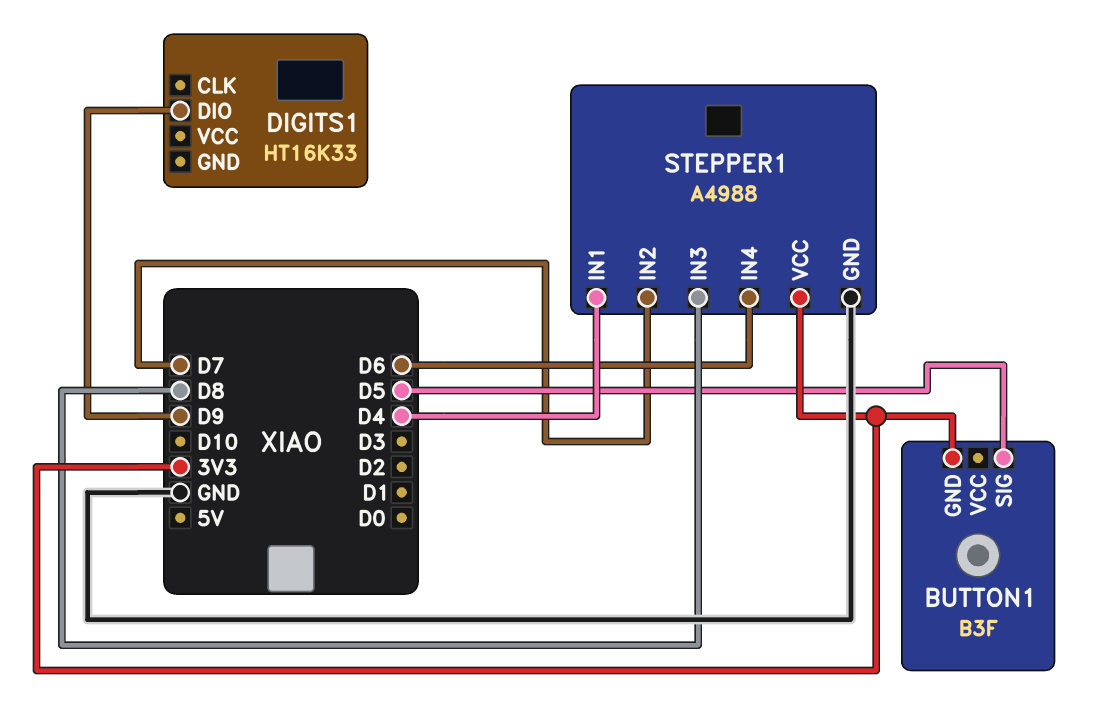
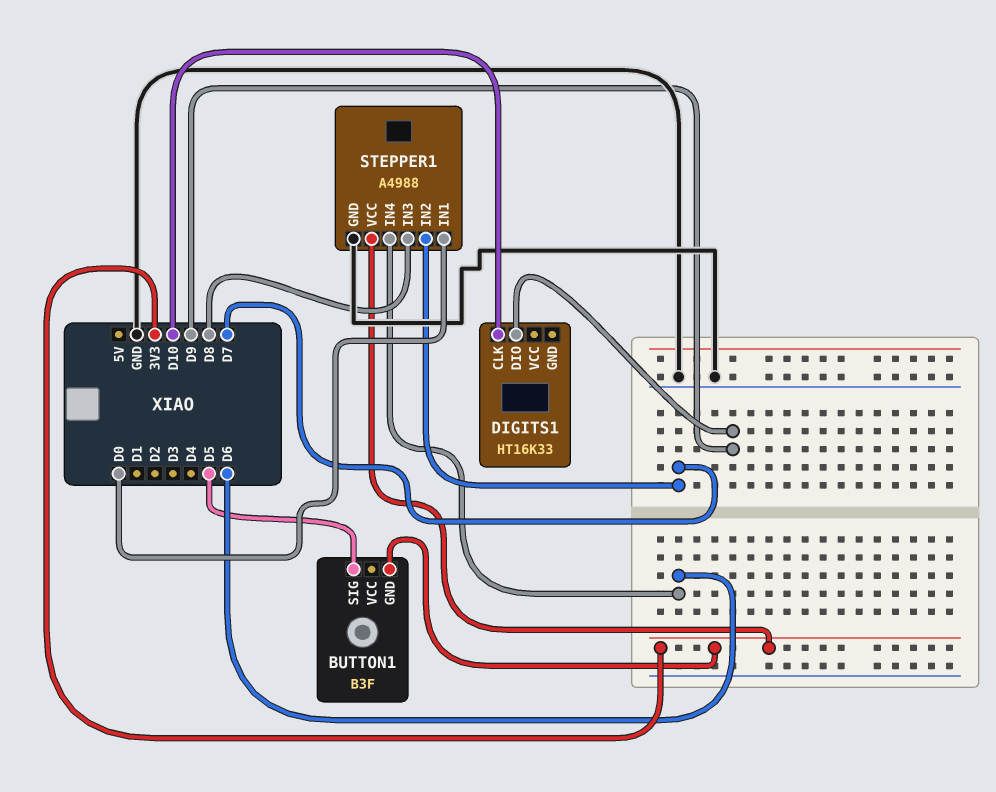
DIGITS1 pin CLK: none -> D10
STEPPER1 pin IN1: D4 -> D0

